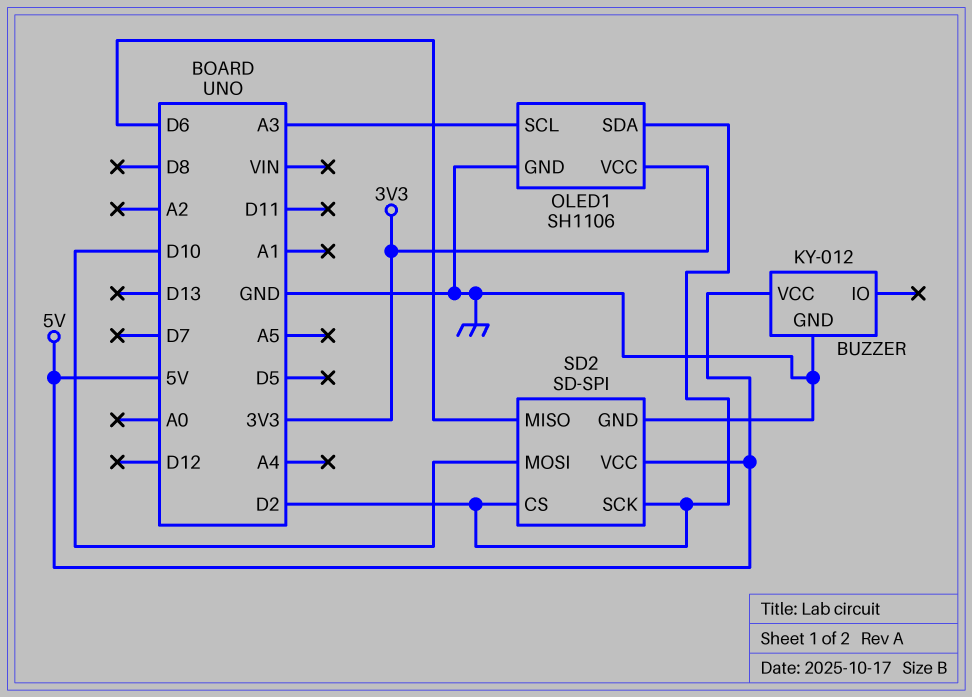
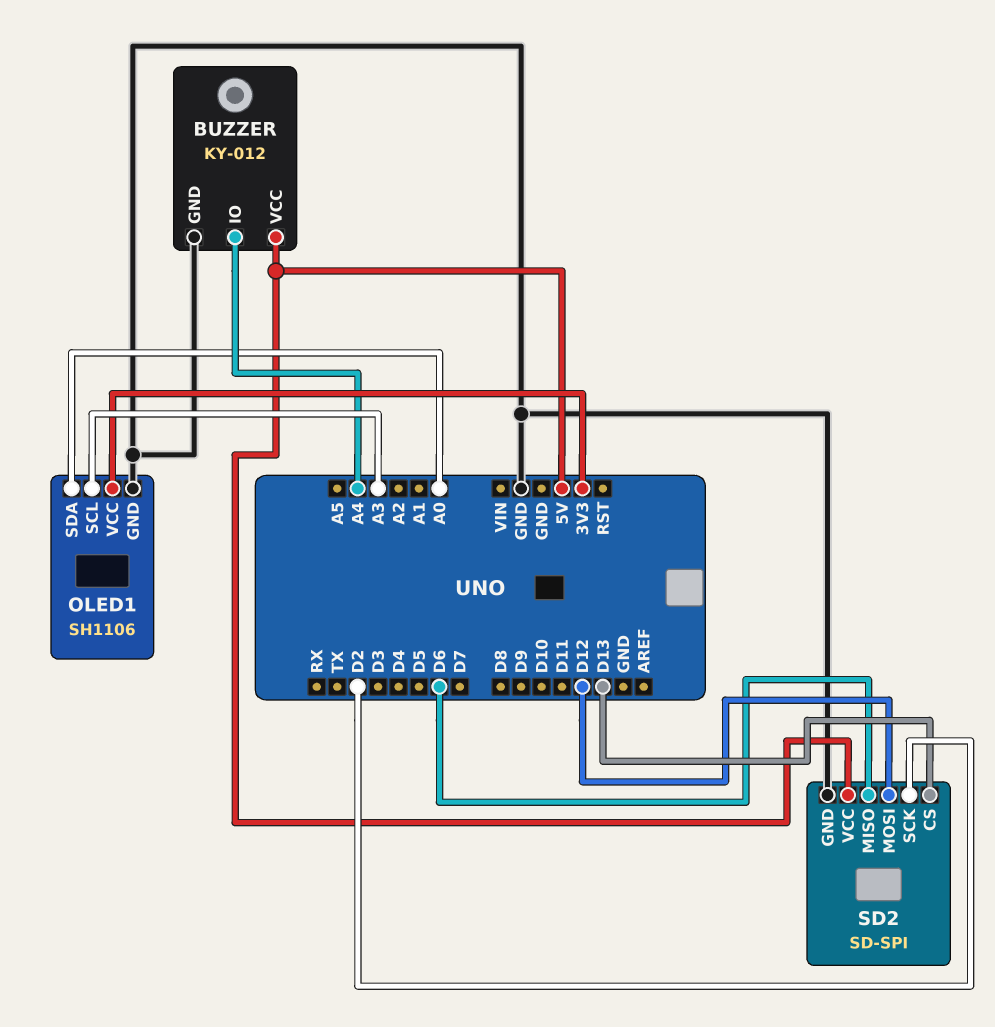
BUZZER pin IO: none -> A4
OLED1 pin SDA: D2 -> A0
SD2 pin CS: D2 -> D13
SD2 pin MOSI: D10 -> D12

